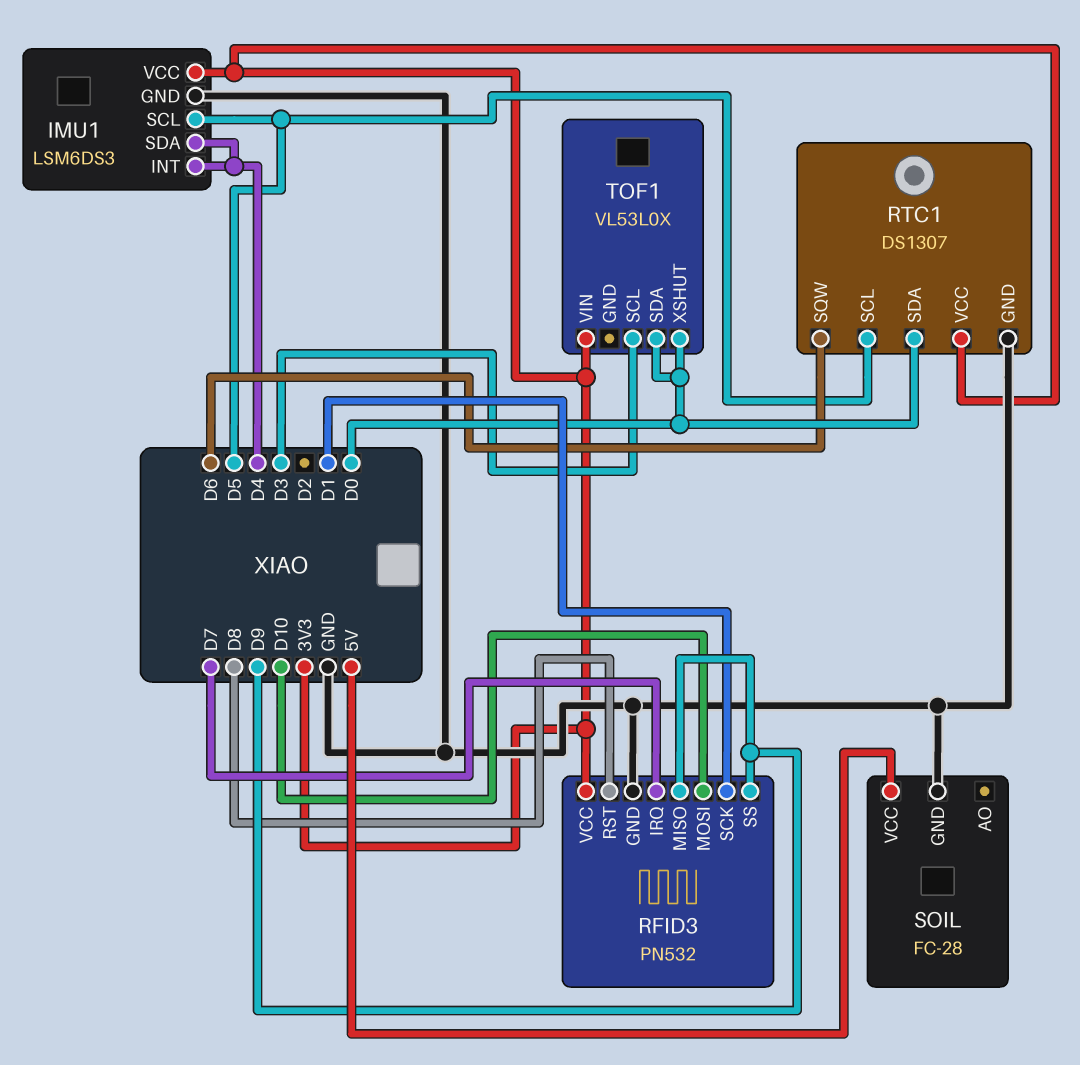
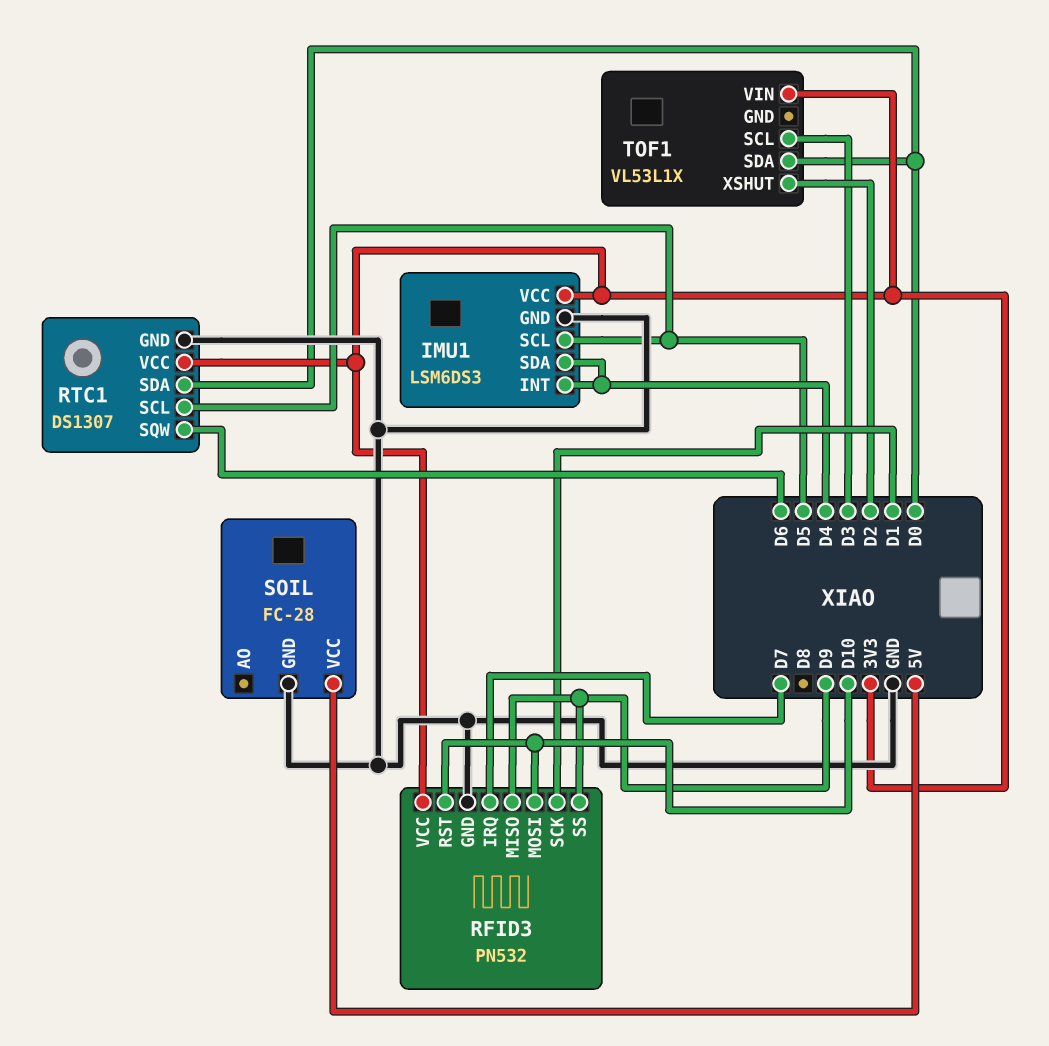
RFID3 pin RST: D8 -> D10
TOF1: VL53L0X -> VL53L1X
TOF1 pin XSHUT: D0 -> D2

